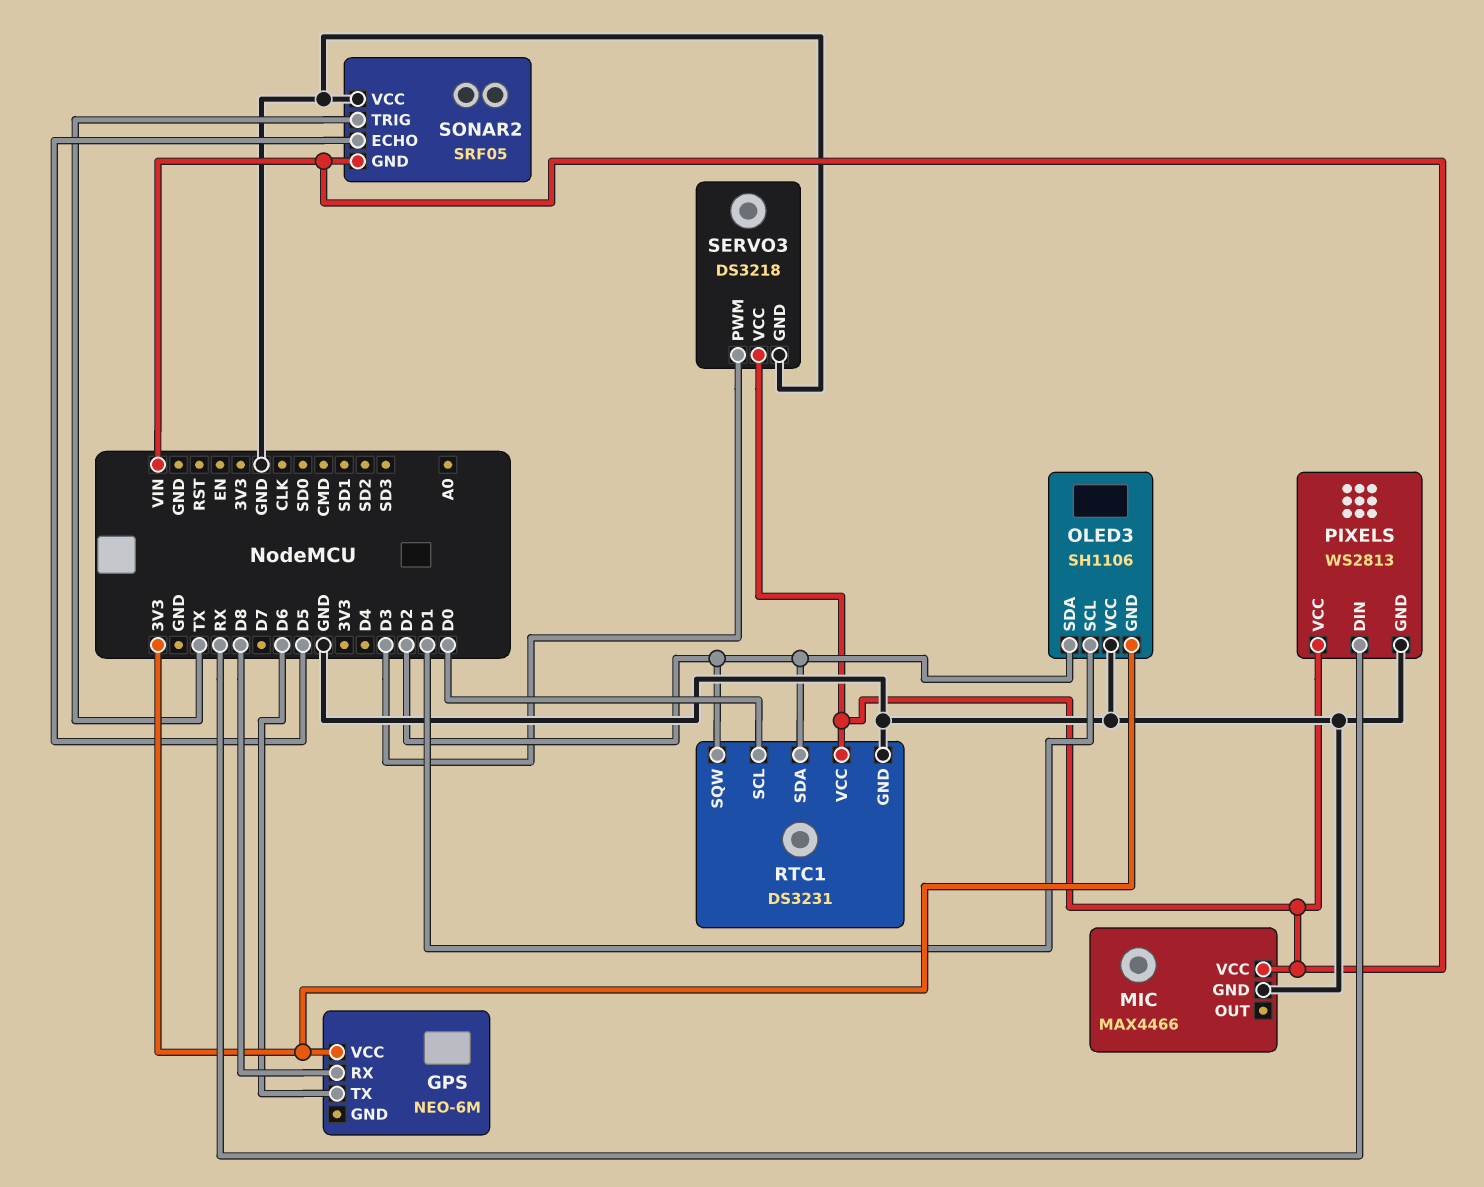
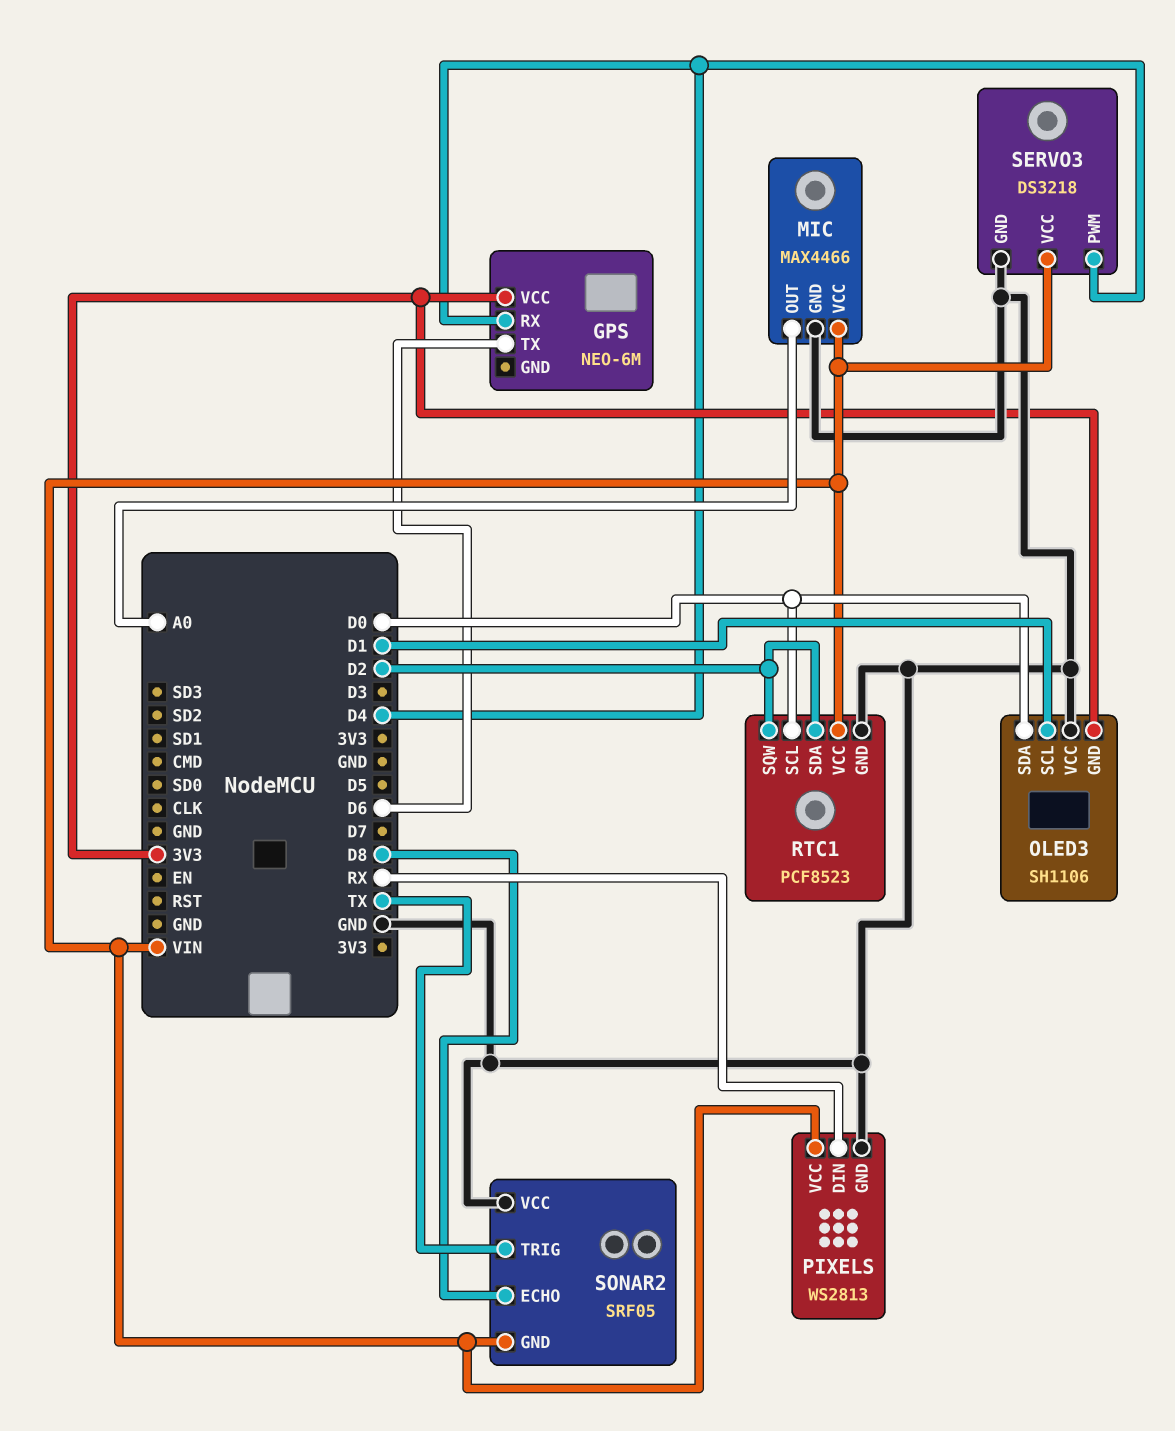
GPS pin RX: D8 -> D4
MIC pin OUT: none -> A0
OLED3 pin SDA: D2 -> D0
RTC1: DS3231 -> PCF8523
SERVO3 pin PWM: D3 -> D4
SONAR2 pin ECHO: D5 -> D8

